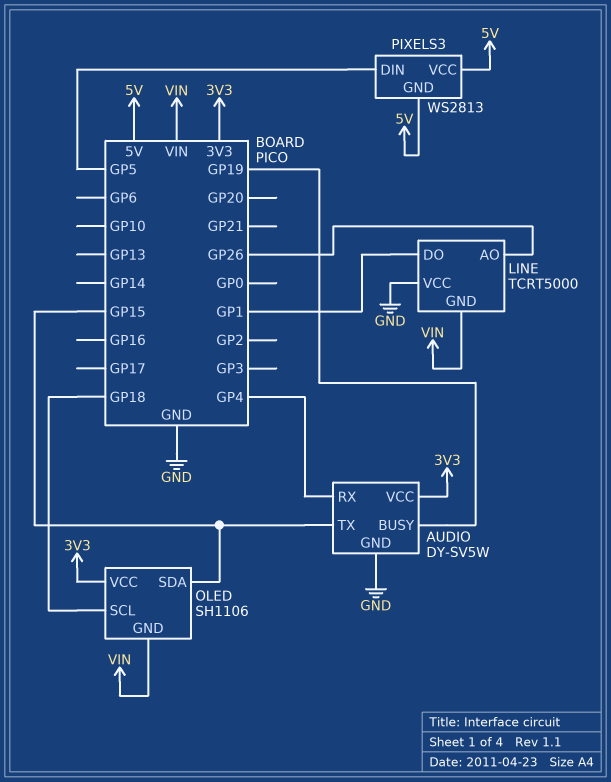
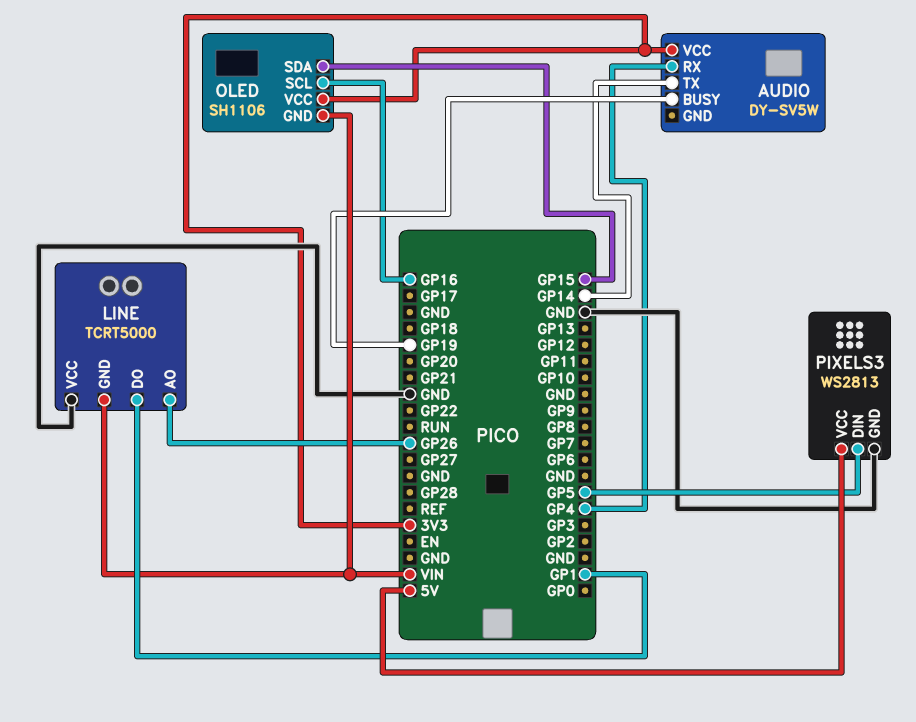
AUDIO pin GND: GND -> none
AUDIO pin TX: GP15 -> GP14
OLED pin SCL: GP18 -> GP16
PIXELS3 pin GND: 5V -> GND

